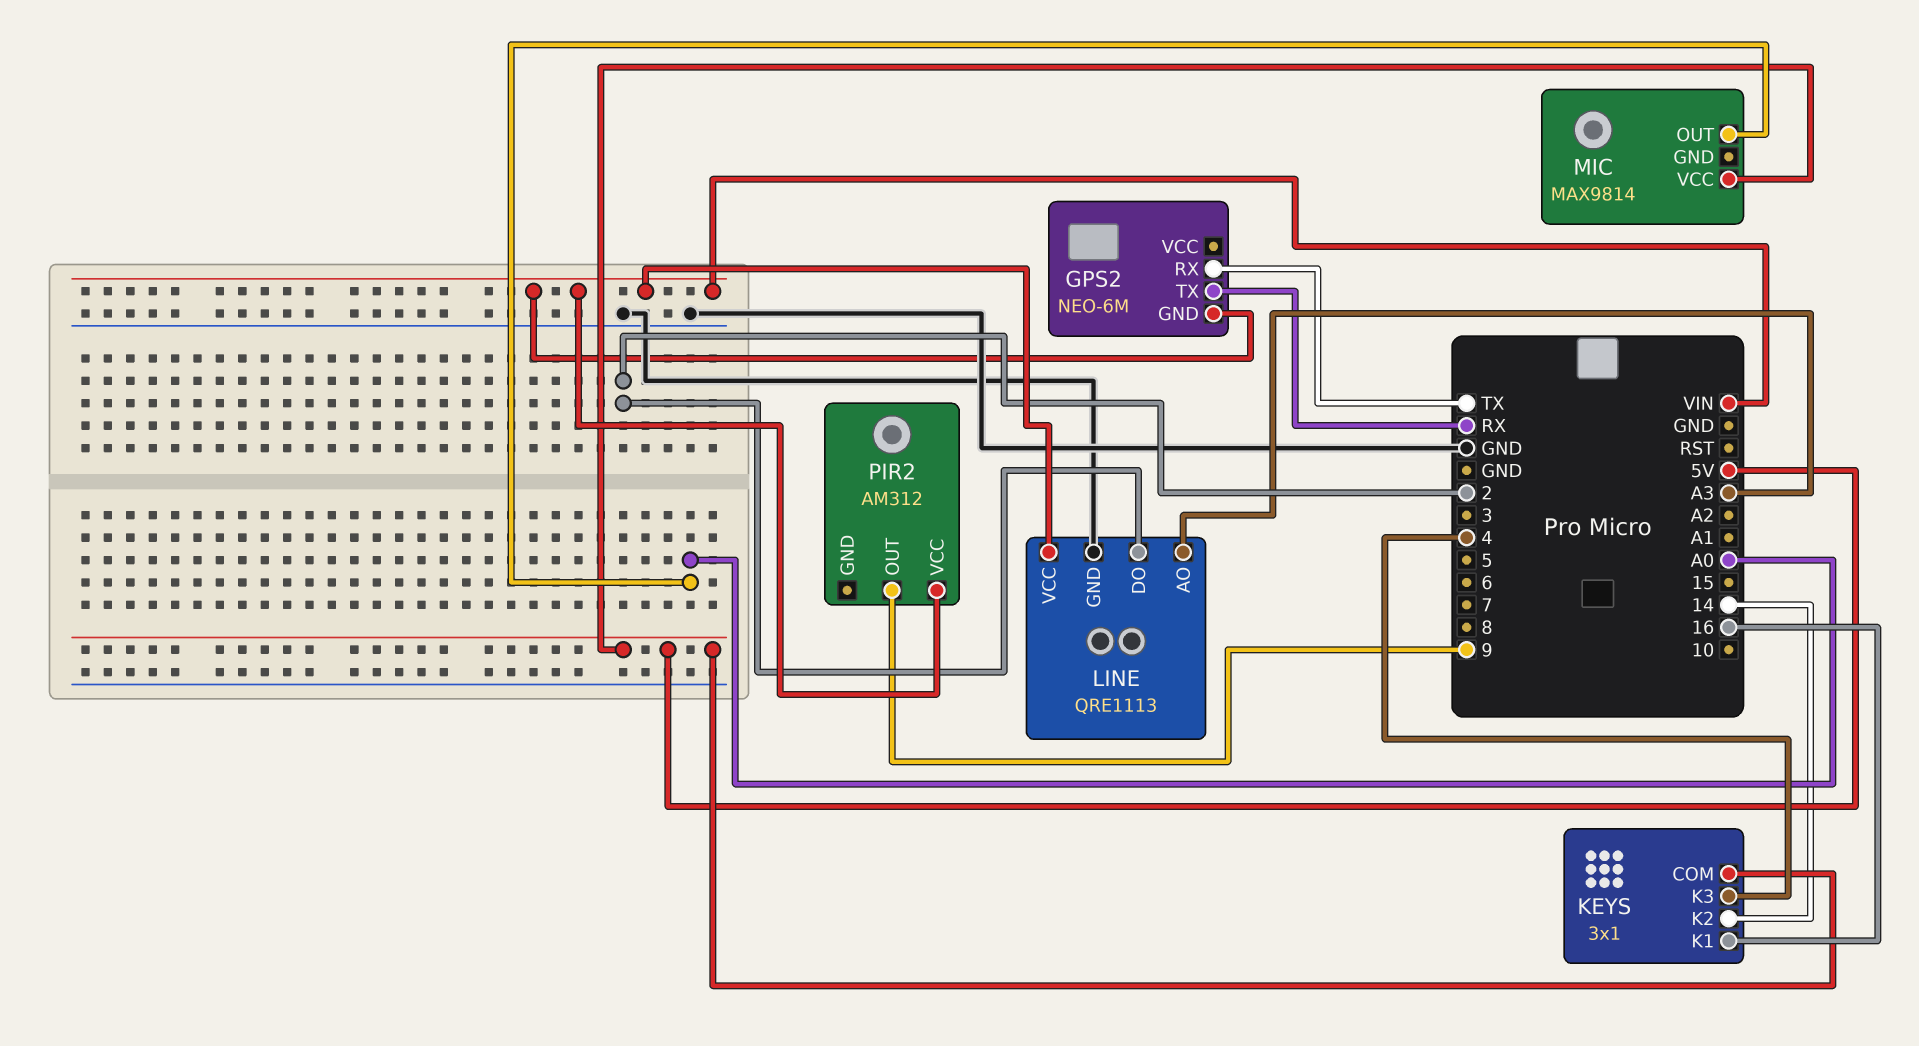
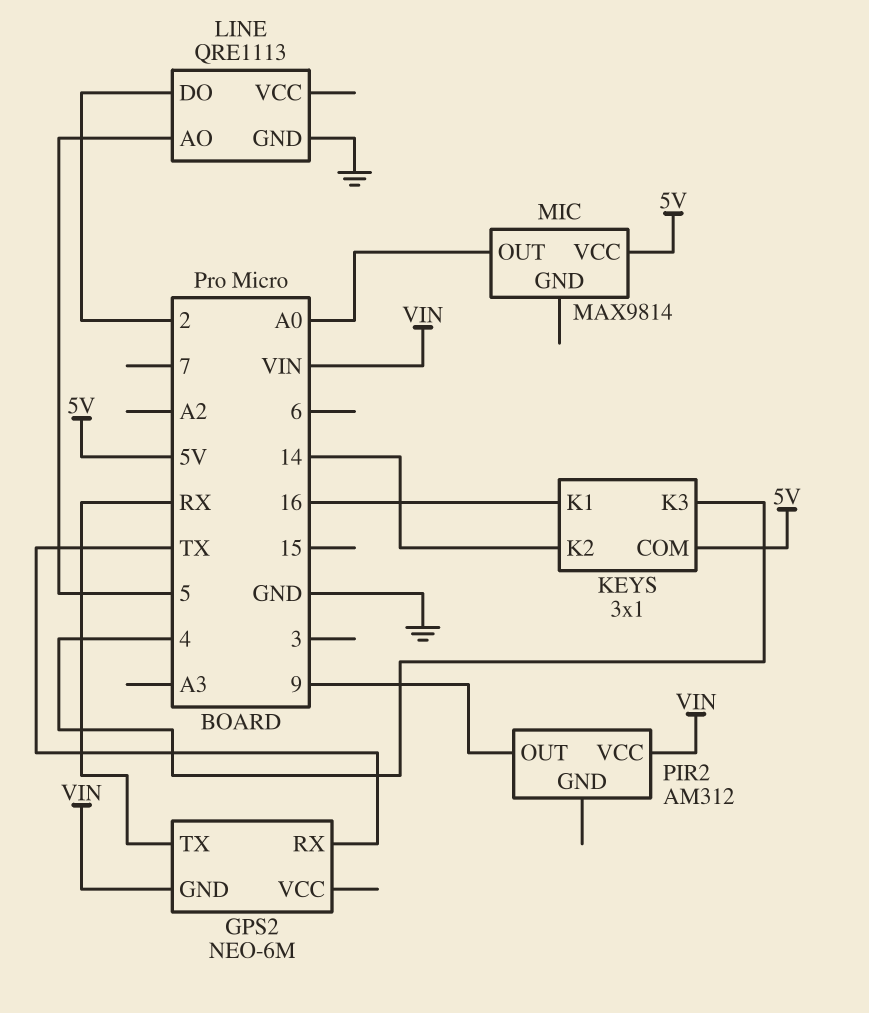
LINE pin AO: A3 -> 5
LINE pin VCC: VIN -> none

